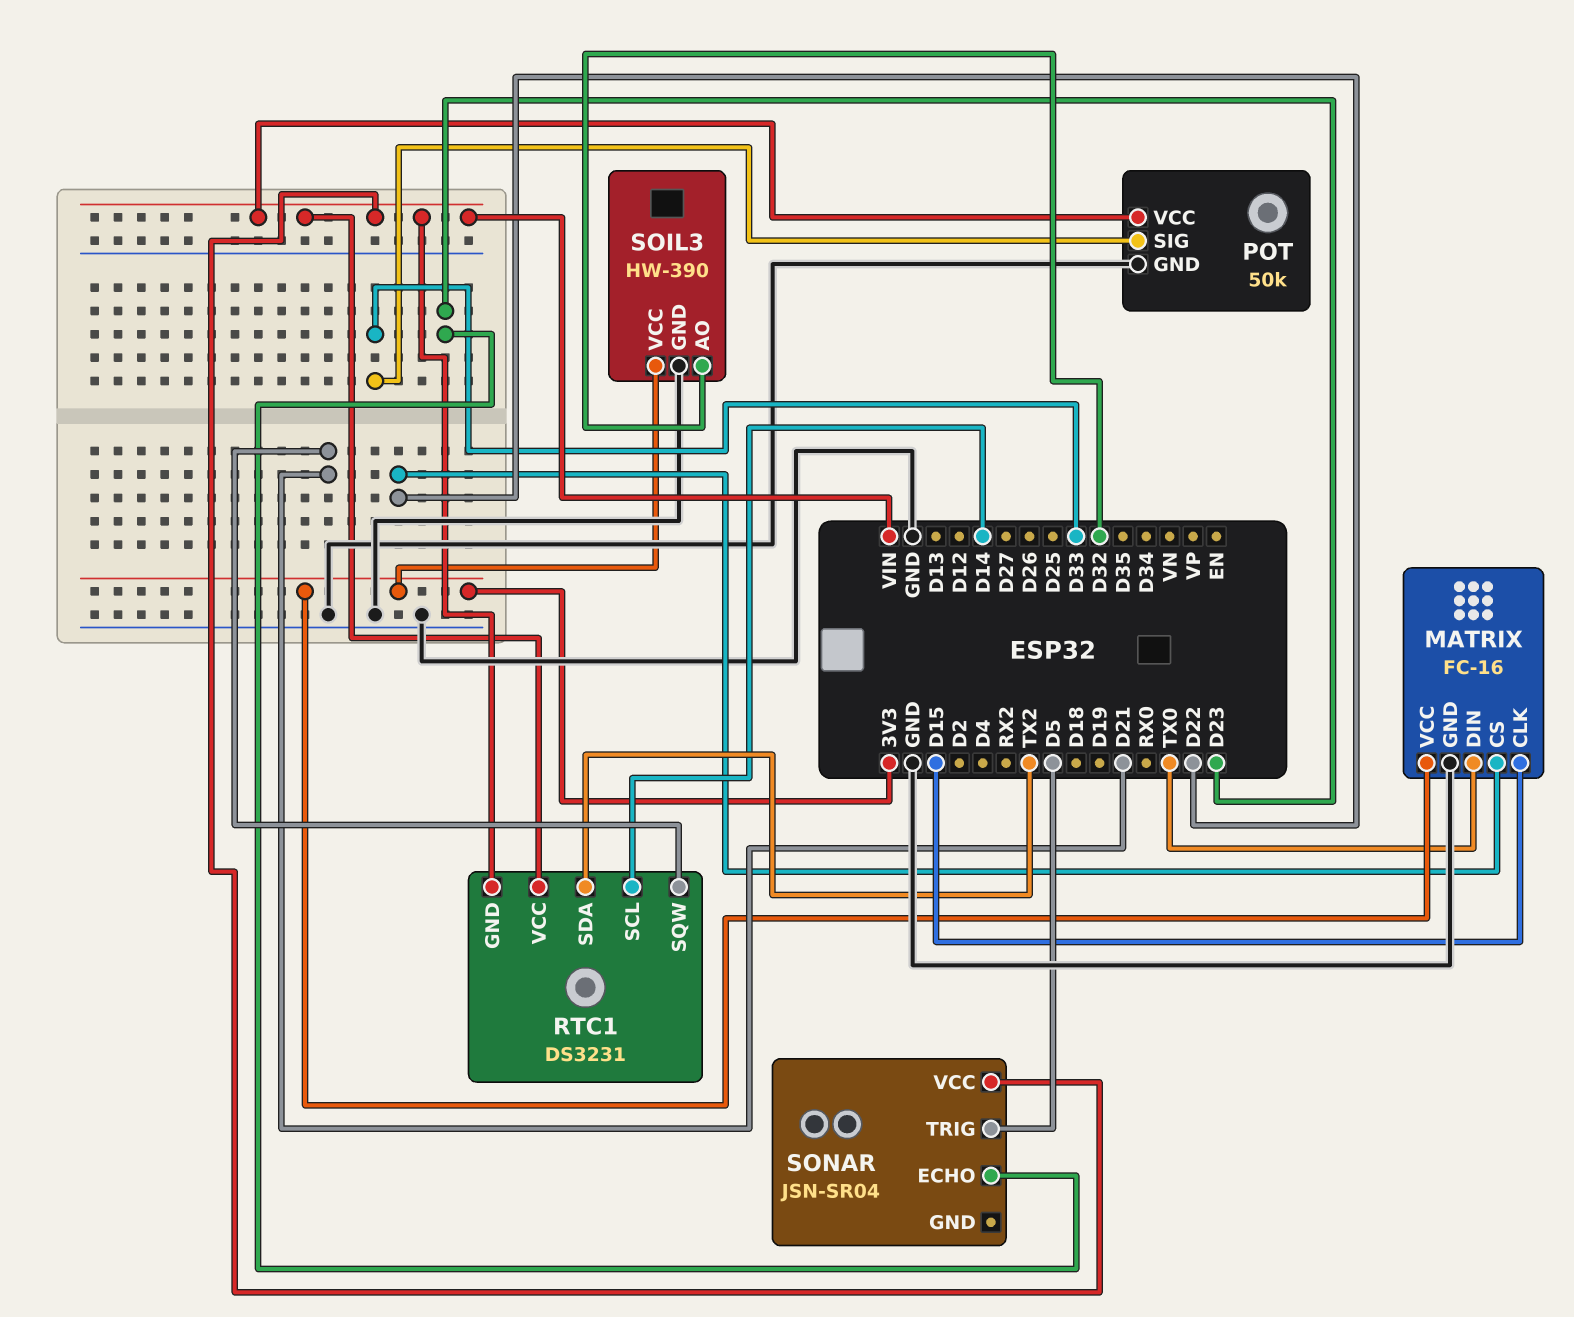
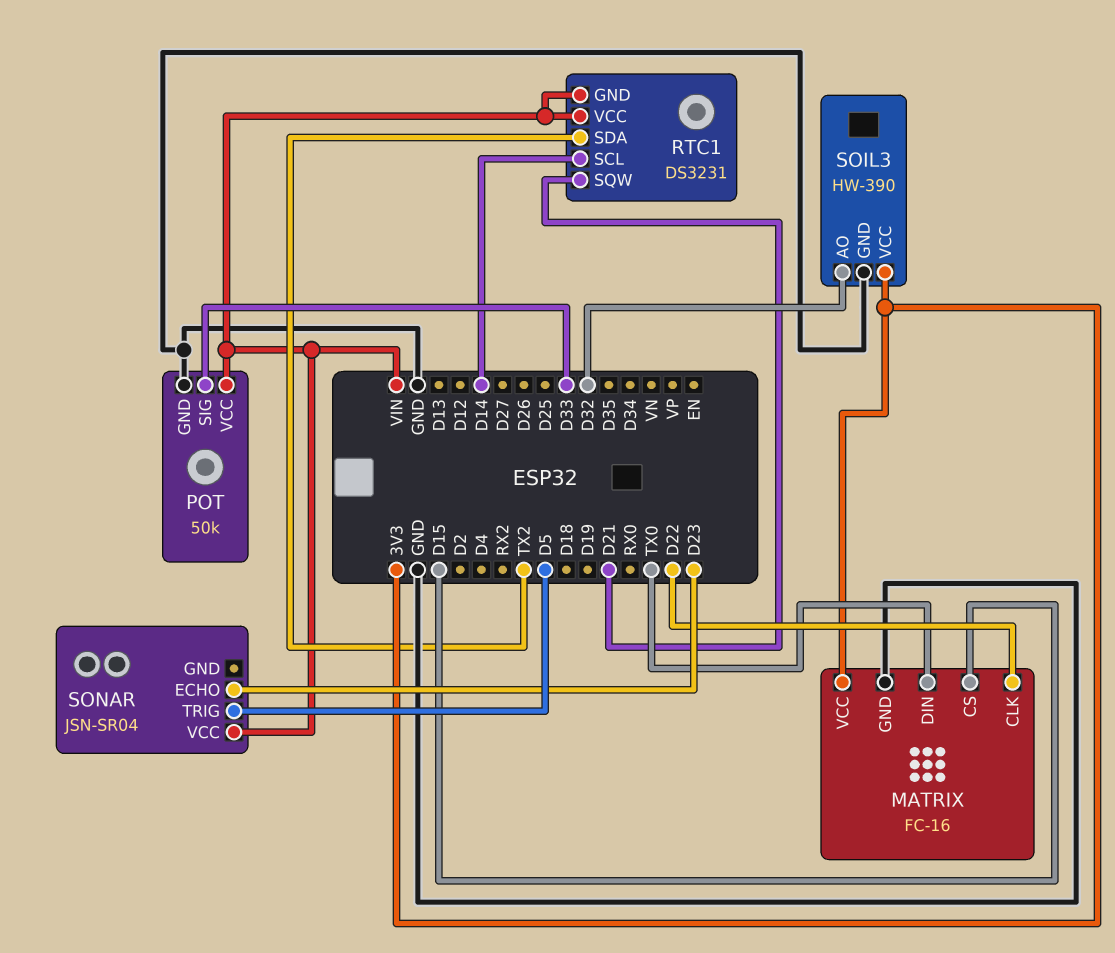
MATRIX pin CLK: D15 -> D22
MATRIX pin CS: D22 -> D15

